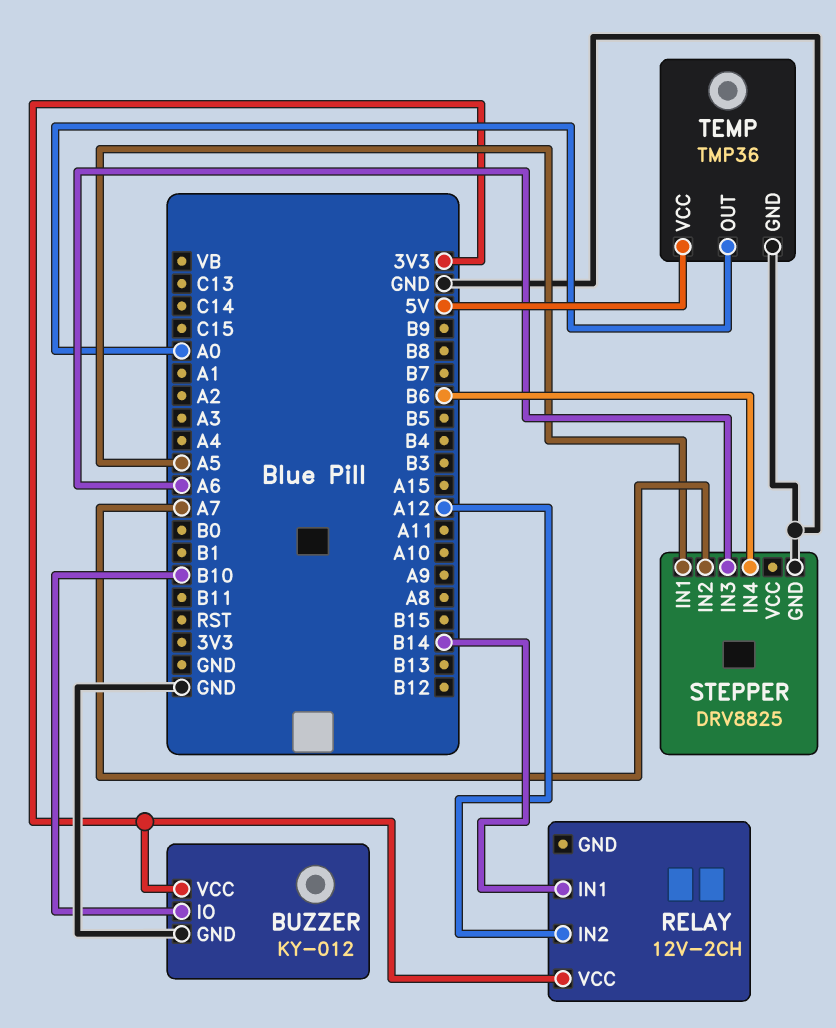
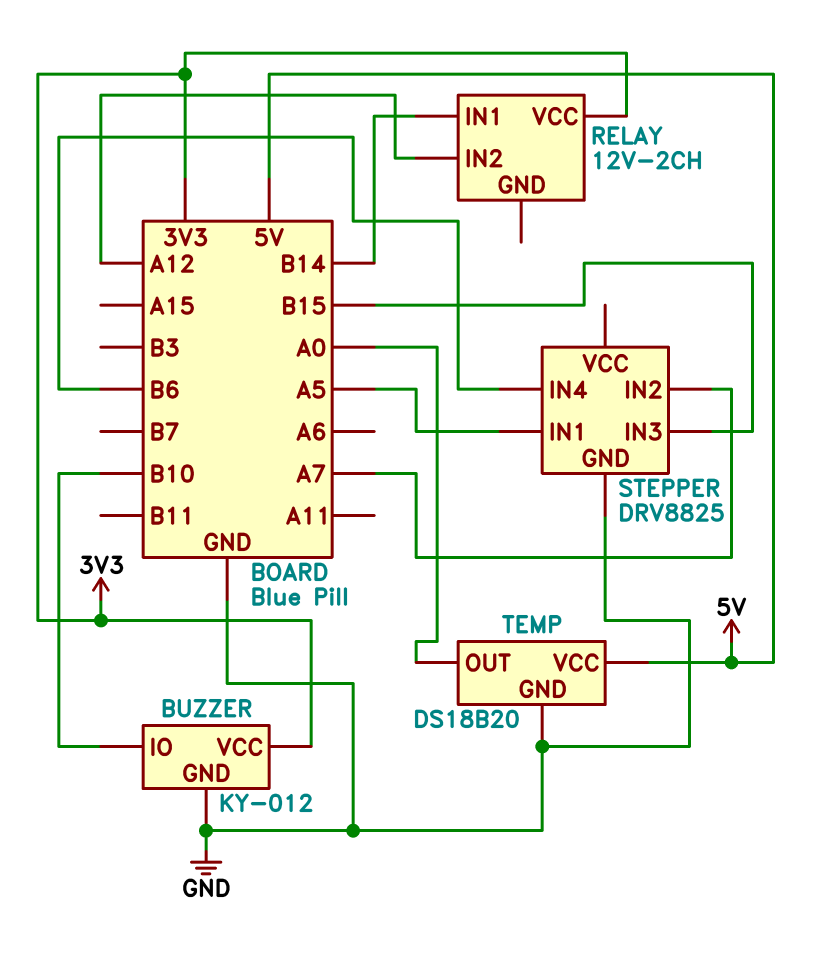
STEPPER pin IN3: A6 -> B15
TEMP: TMP36 -> DS18B20

